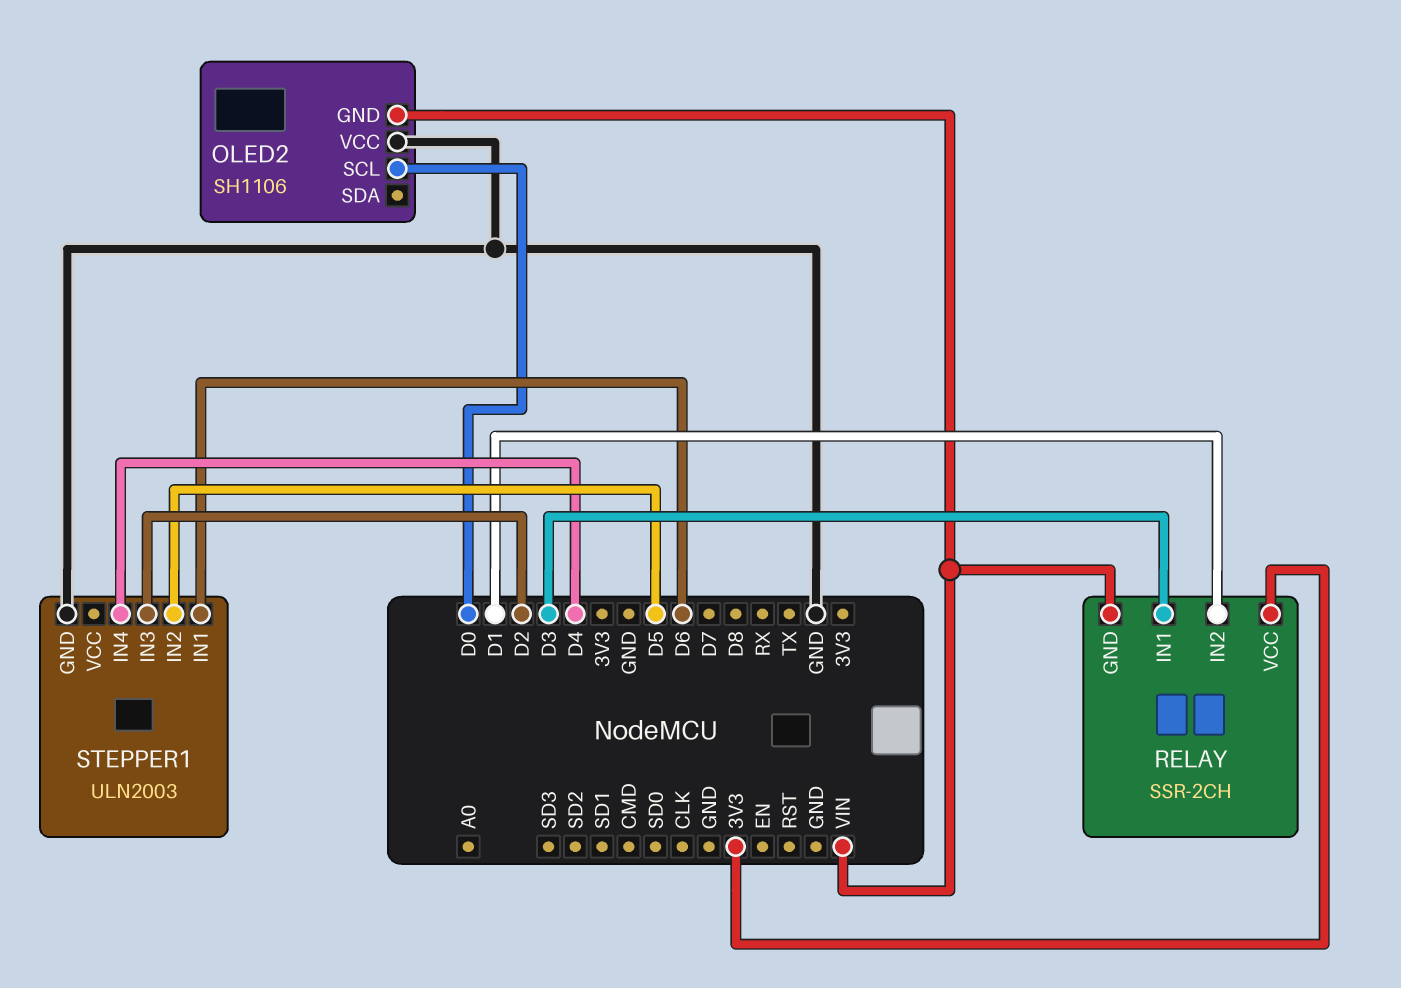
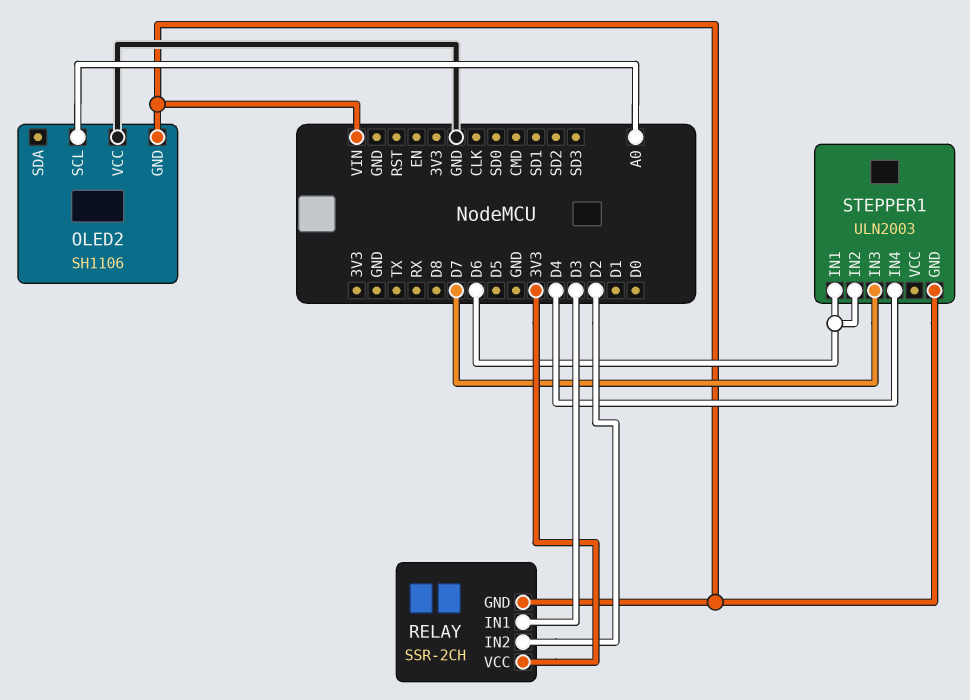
OLED2 pin SCL: D0 -> A0
RELAY pin IN2: D1 -> D2
STEPPER1 pin GND: GND -> VIN
STEPPER1 pin IN2: D5 -> D6
STEPPER1 pin IN3: D2 -> D7

